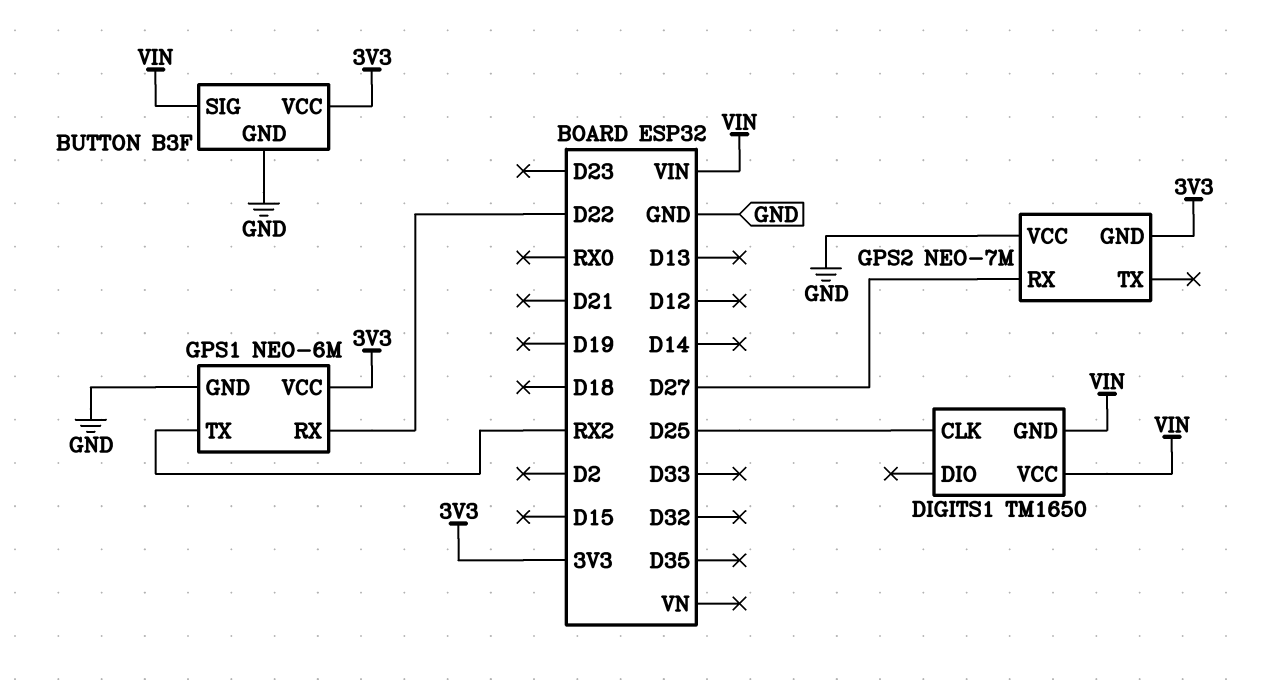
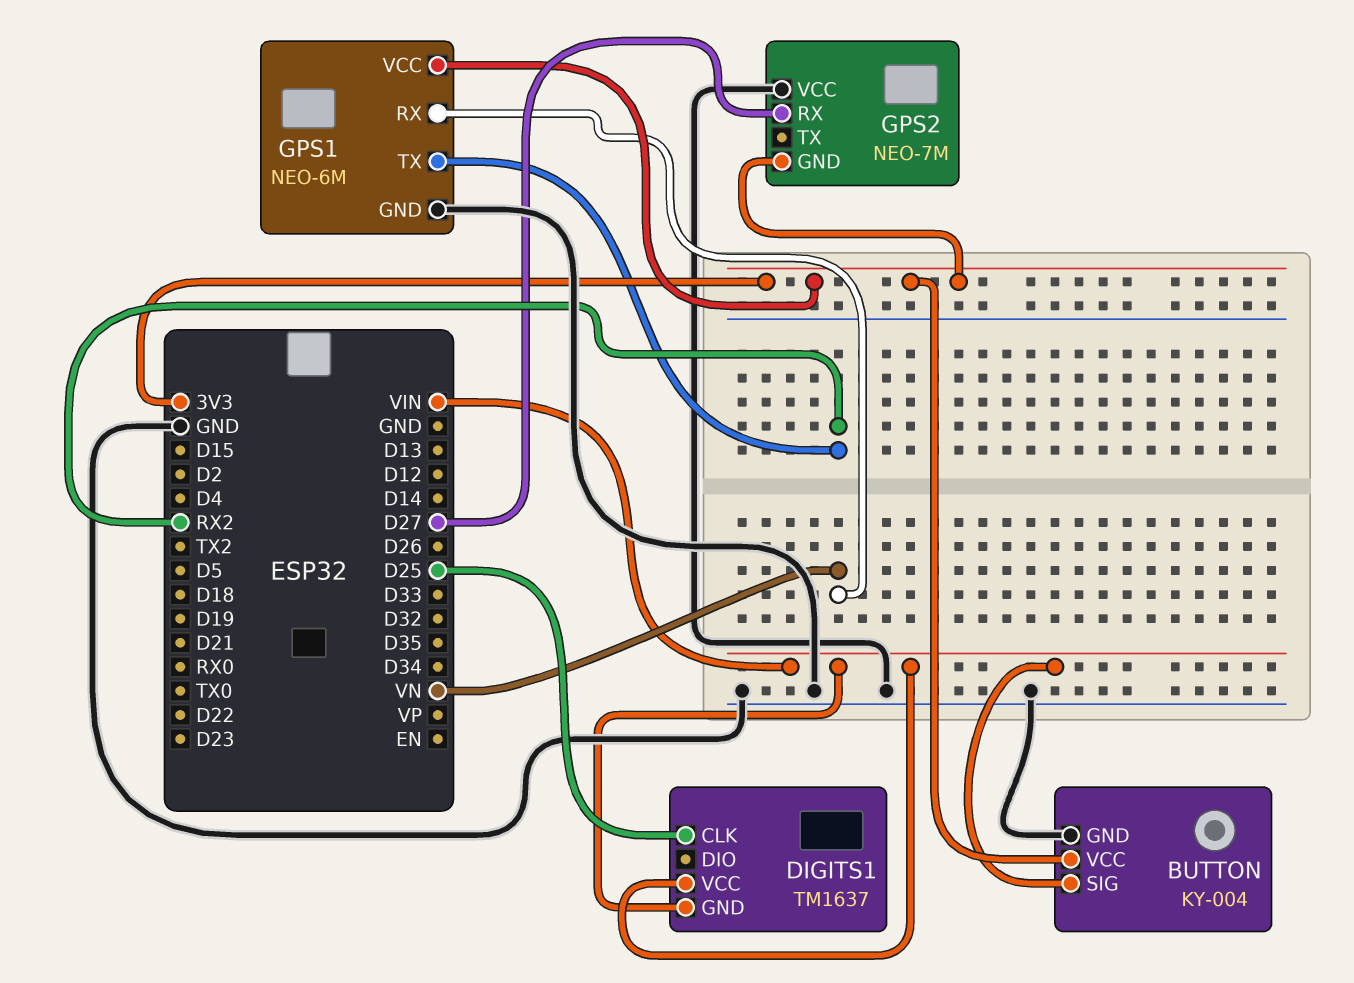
BUTTON: B3F -> KY-004
DIGITS1: TM1650 -> TM1637
GPS1 pin RX: D22 -> VN

